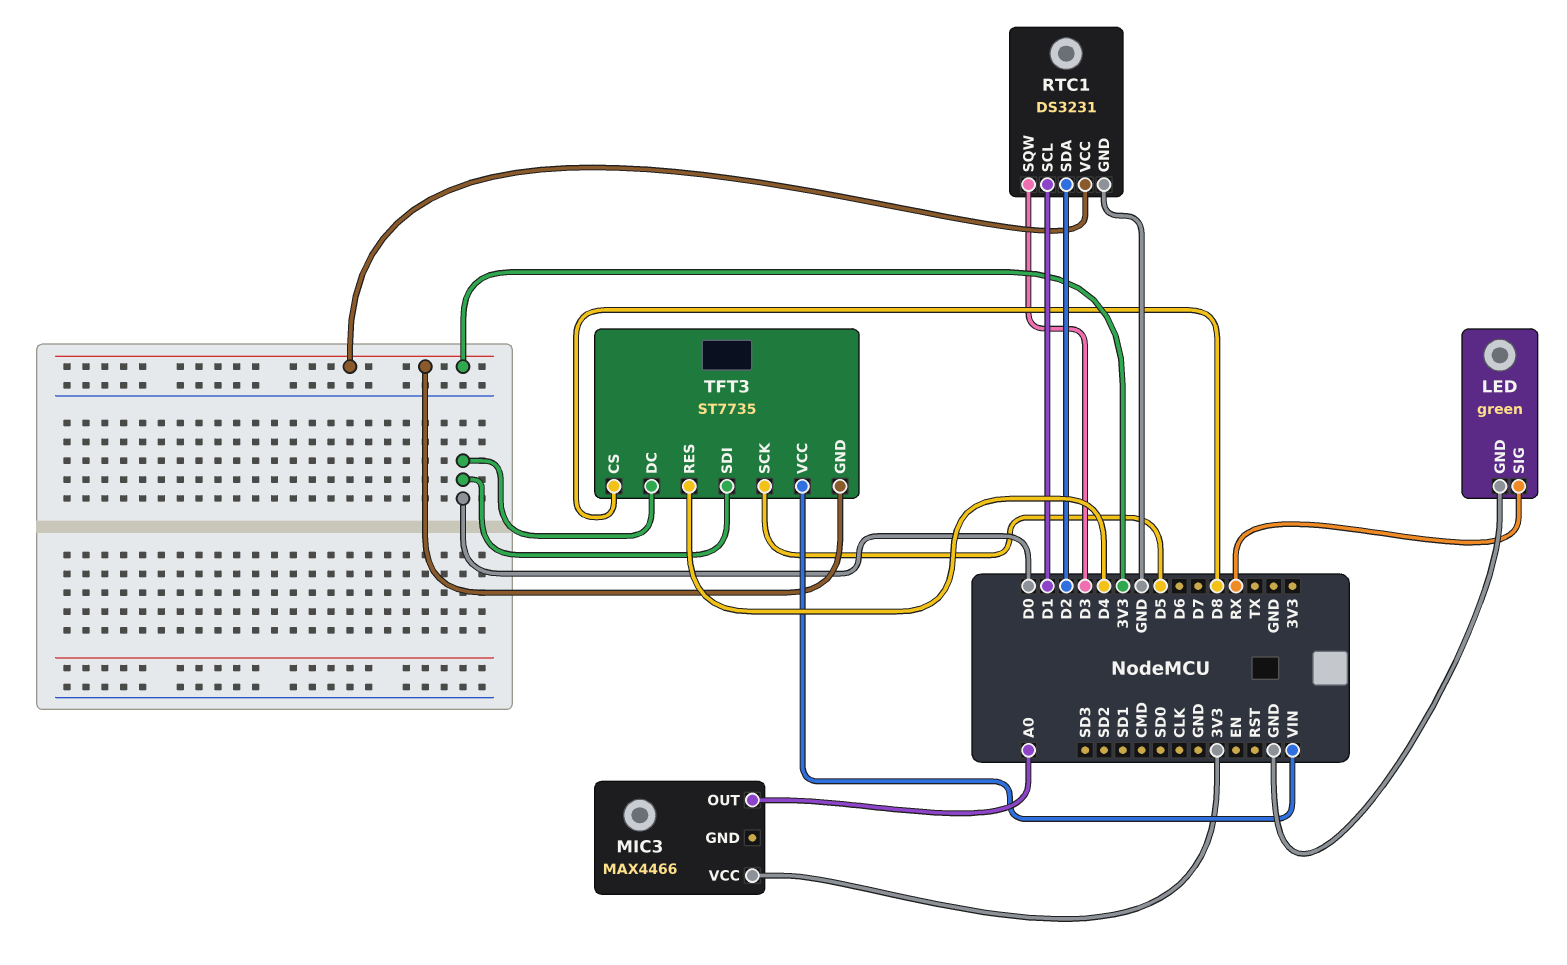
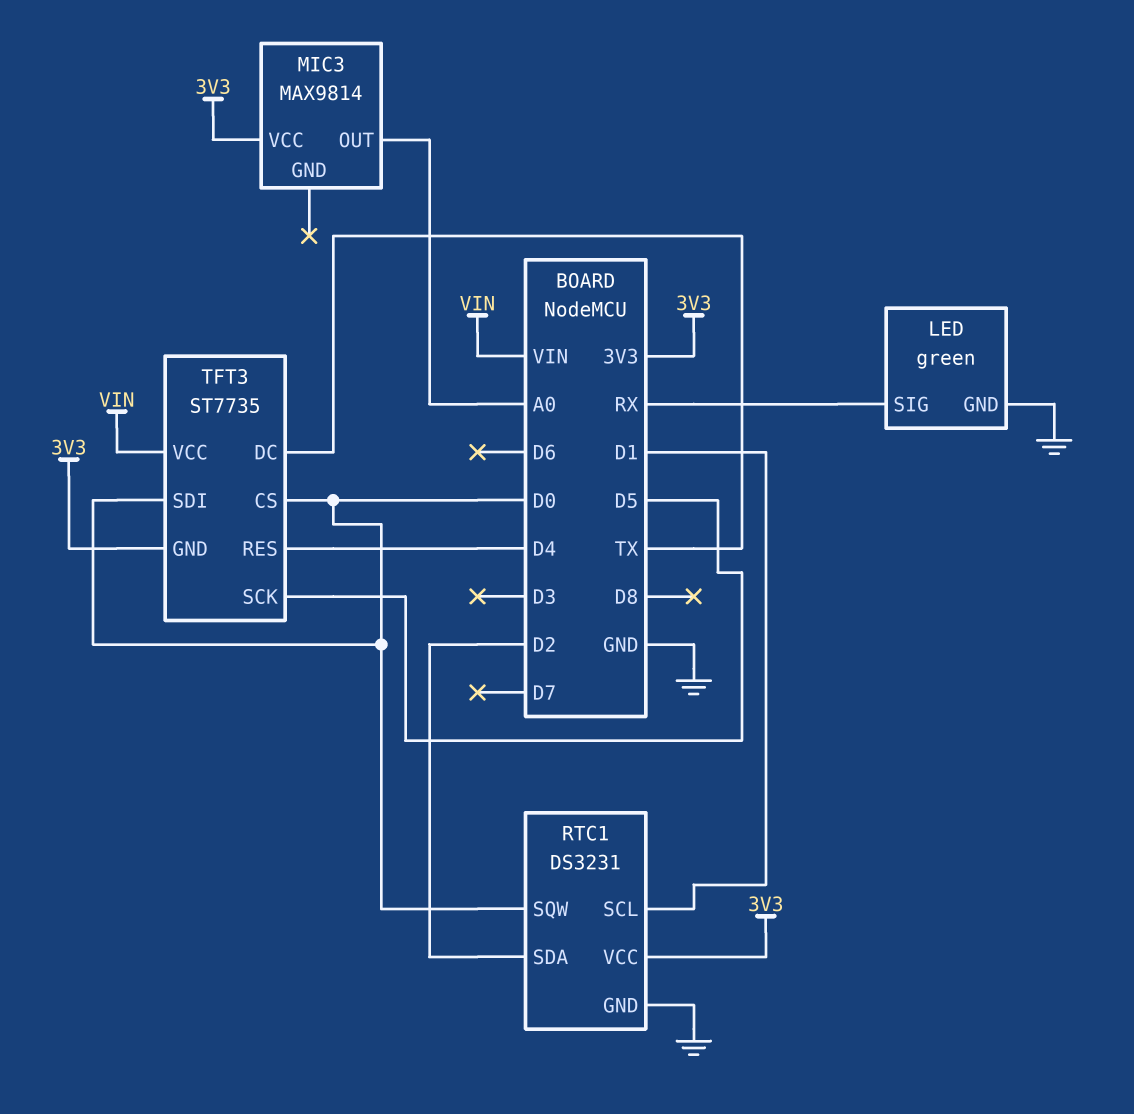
MIC3: MAX4466 -> MAX9814
RTC1 pin SQW: D3 -> D0
TFT3 pin CS: D8 -> D0
TFT3 pin DC: D0 -> TX

